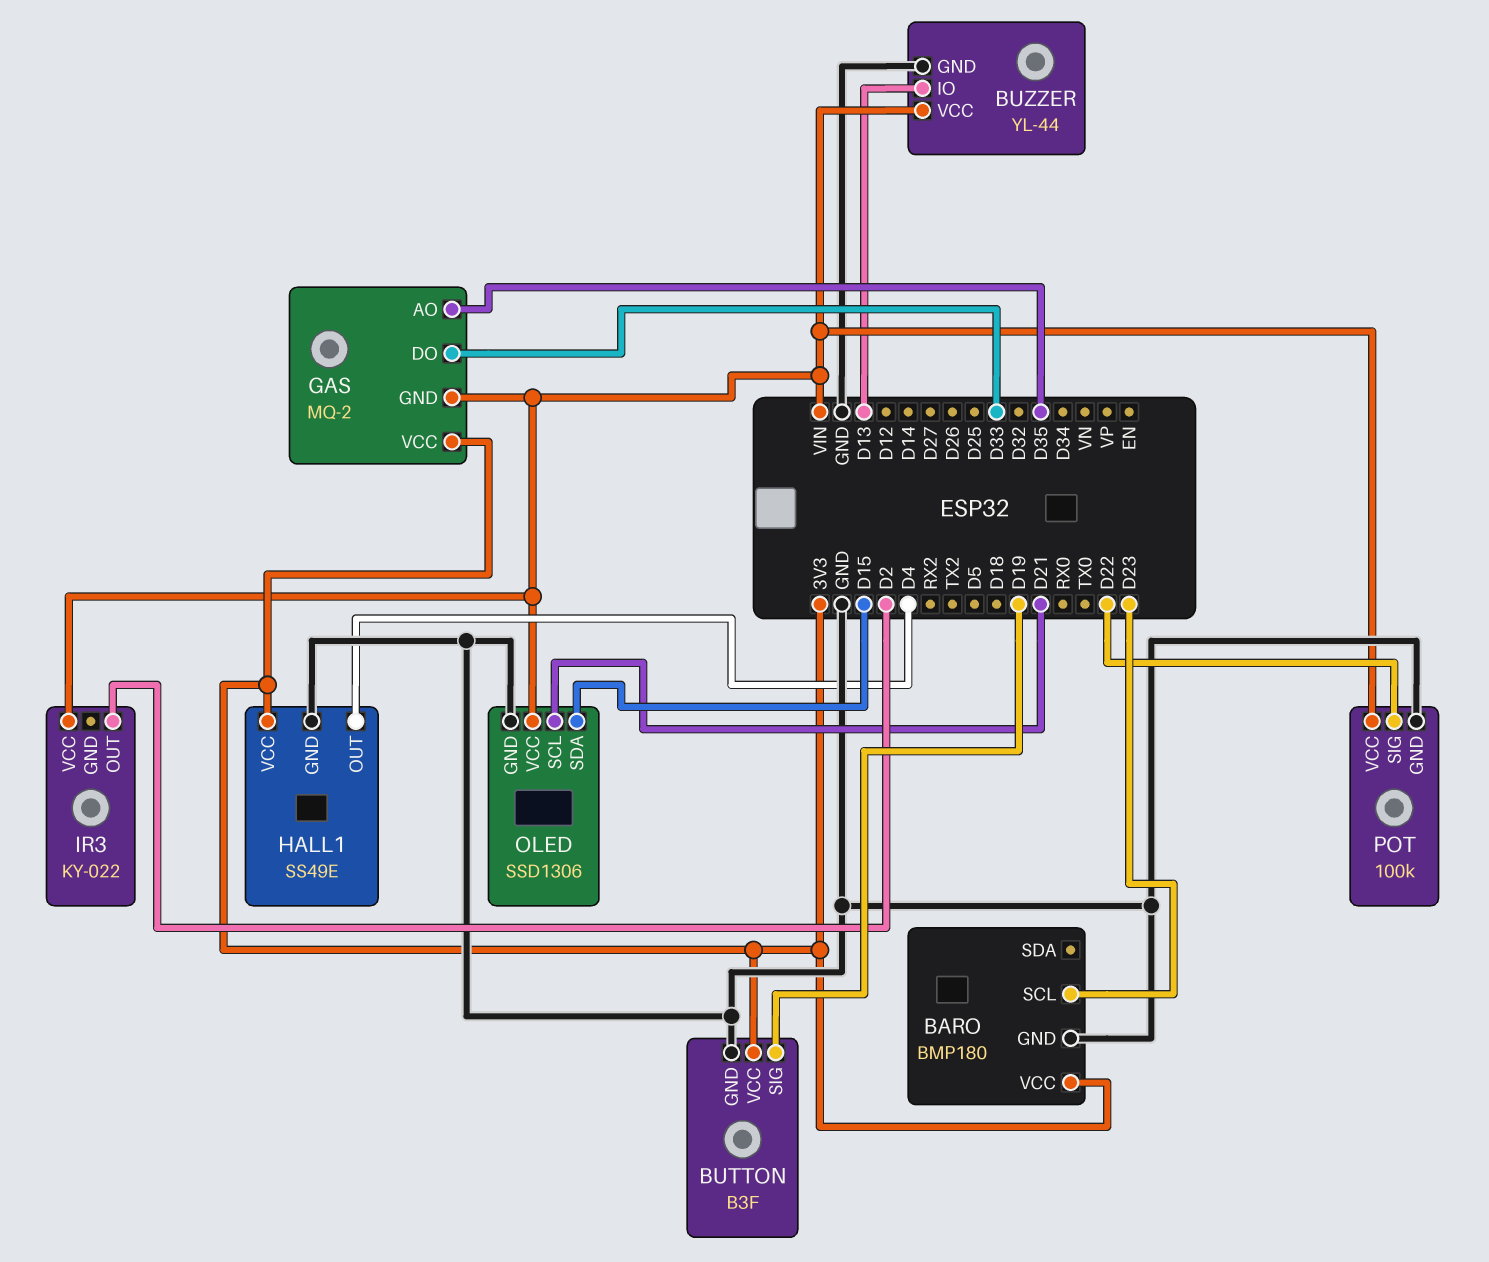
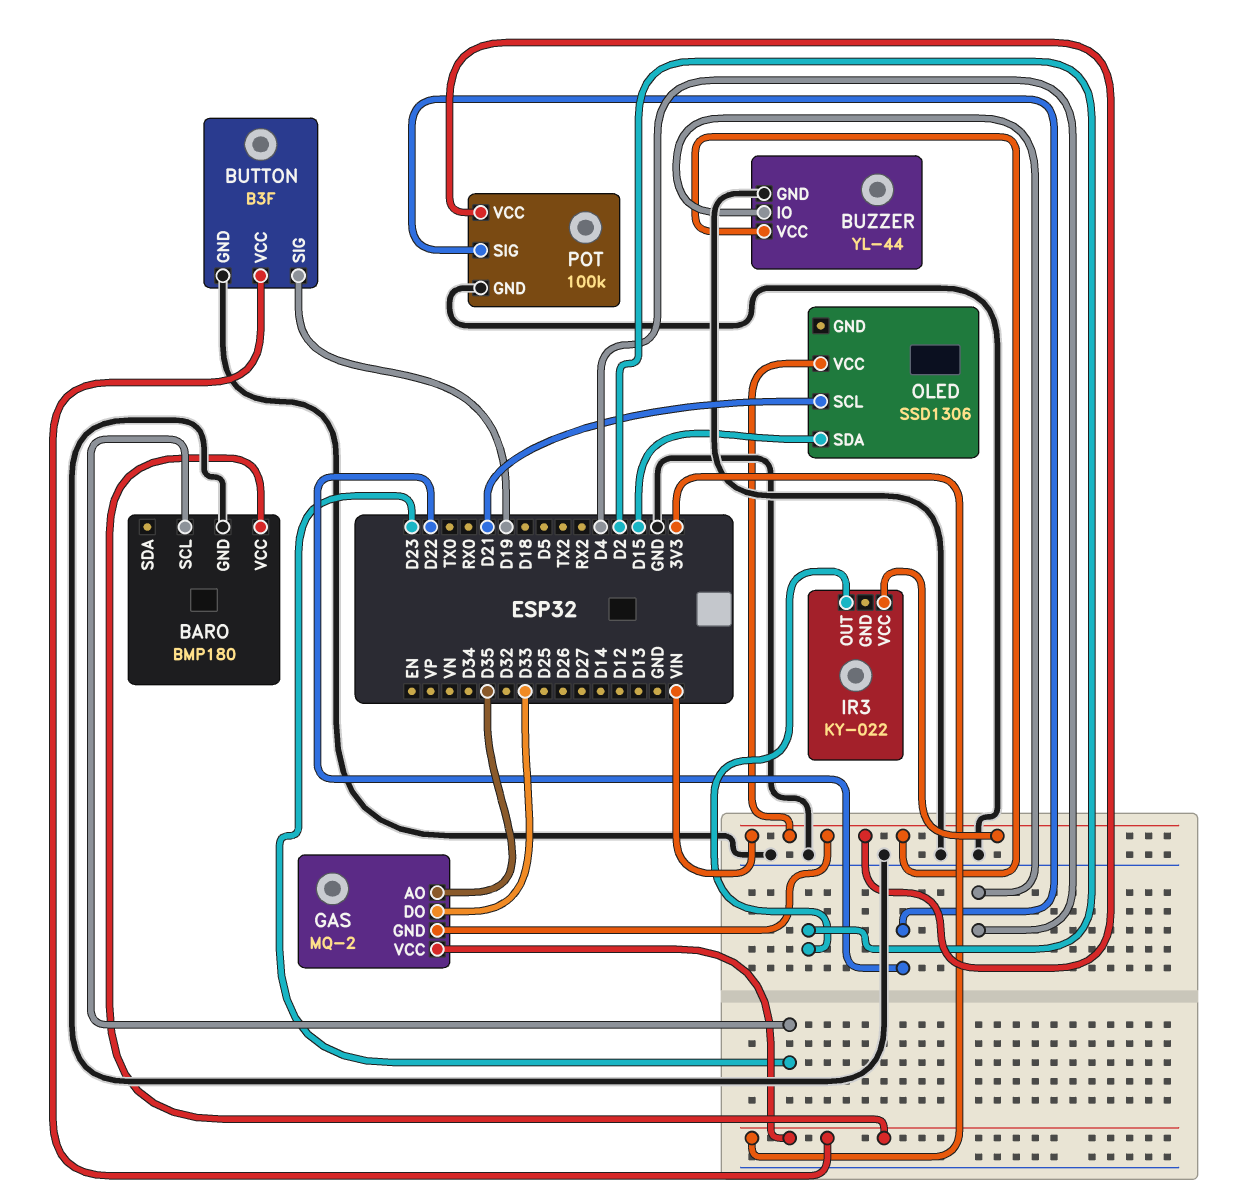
BUZZER pin IO: D13 -> D4
HALL1: SS49E -> none
HALL1 pin GND: GND -> none
HALL1 pin OUT: D4 -> none
HALL1 pin VCC: 3V3 -> none
OLED pin GND: GND -> none

